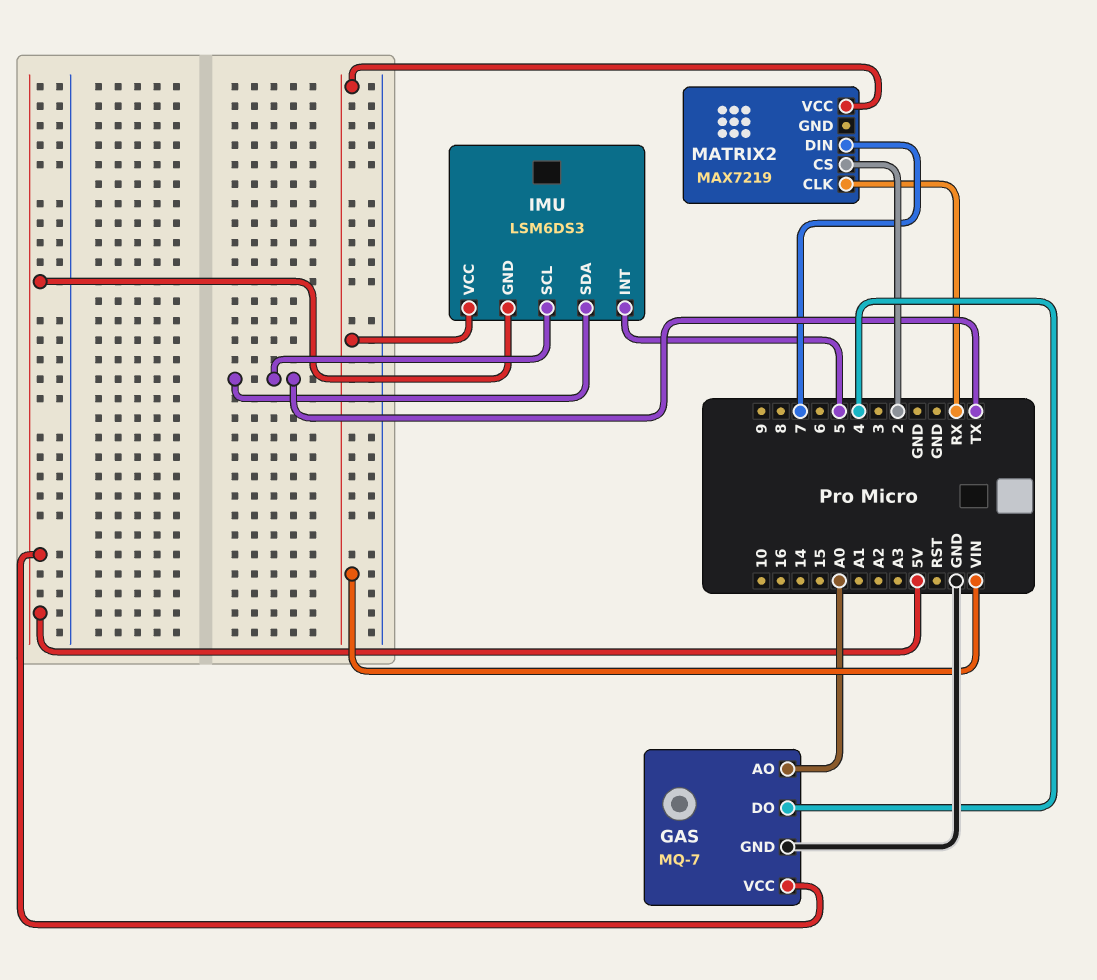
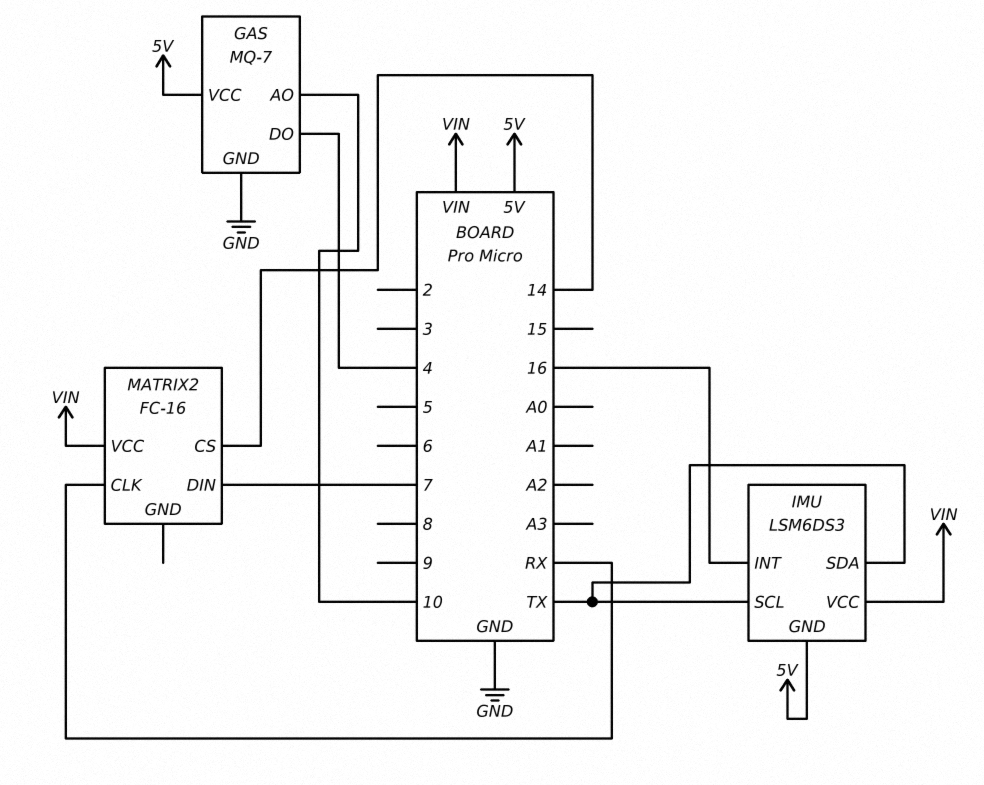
GAS pin AO: A0 -> 10
IMU pin INT: 5 -> 16
MATRIX2: MAX7219 -> FC-16
MATRIX2 pin CS: 2 -> 14

